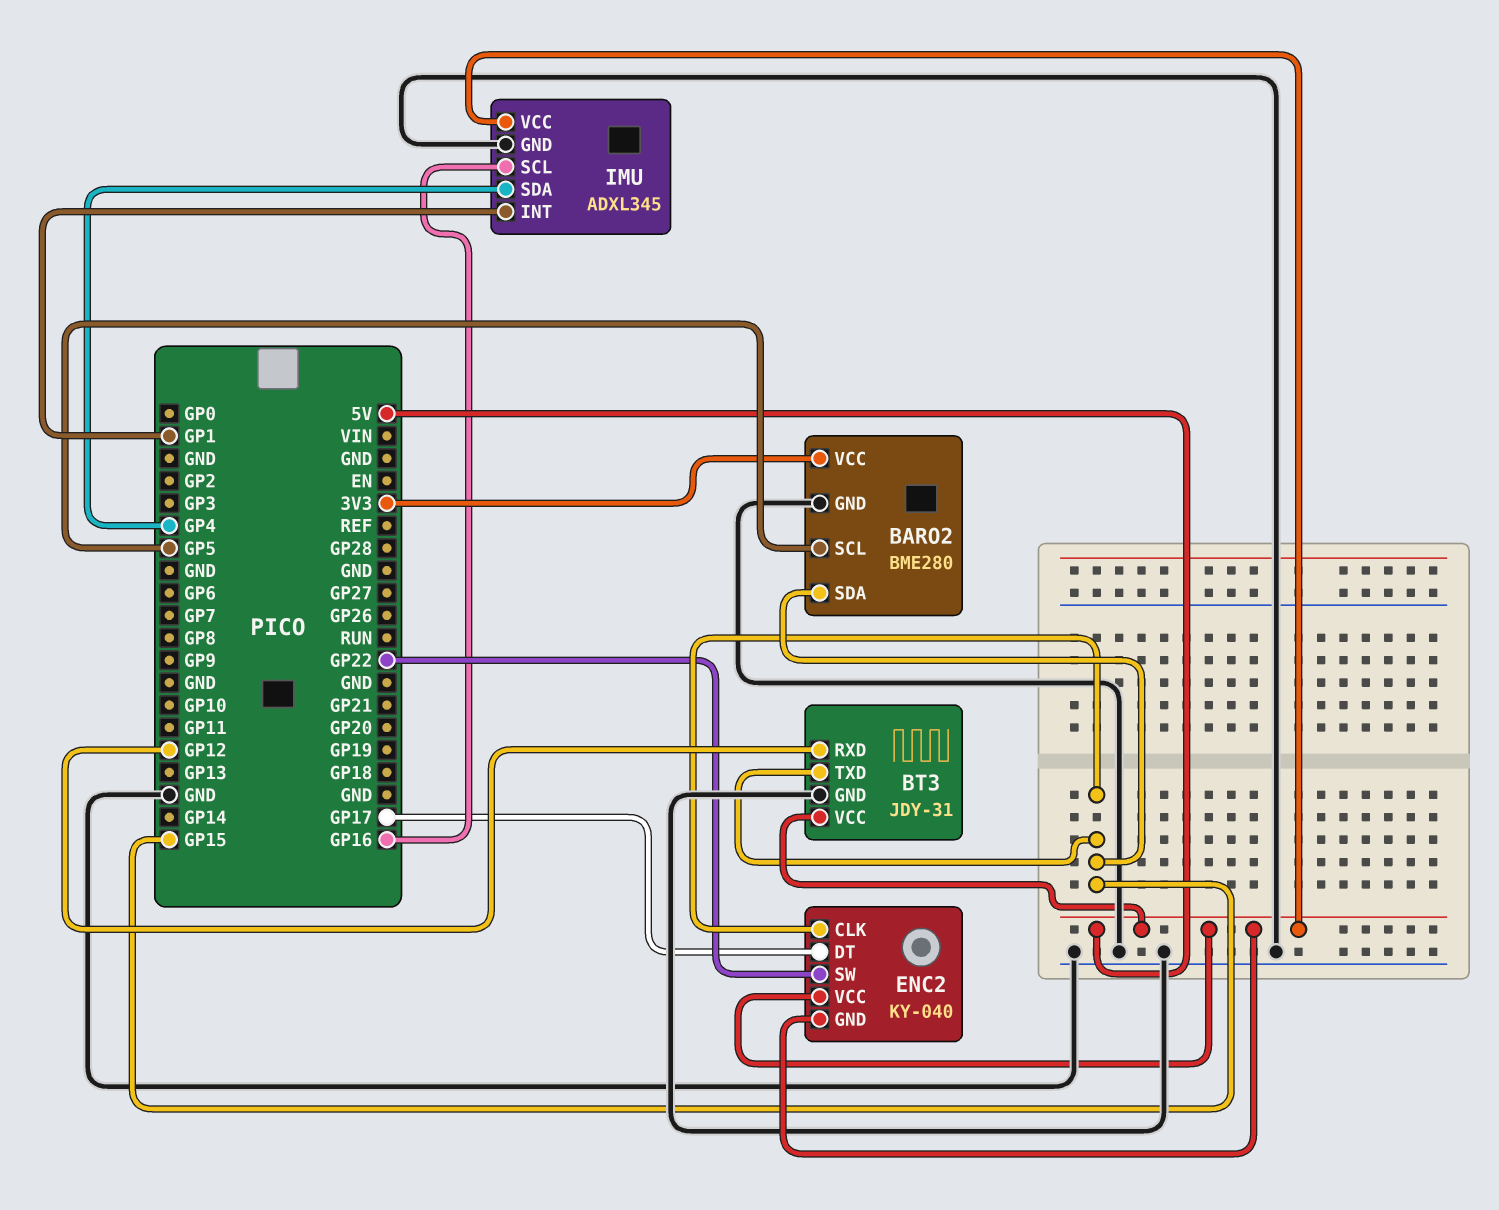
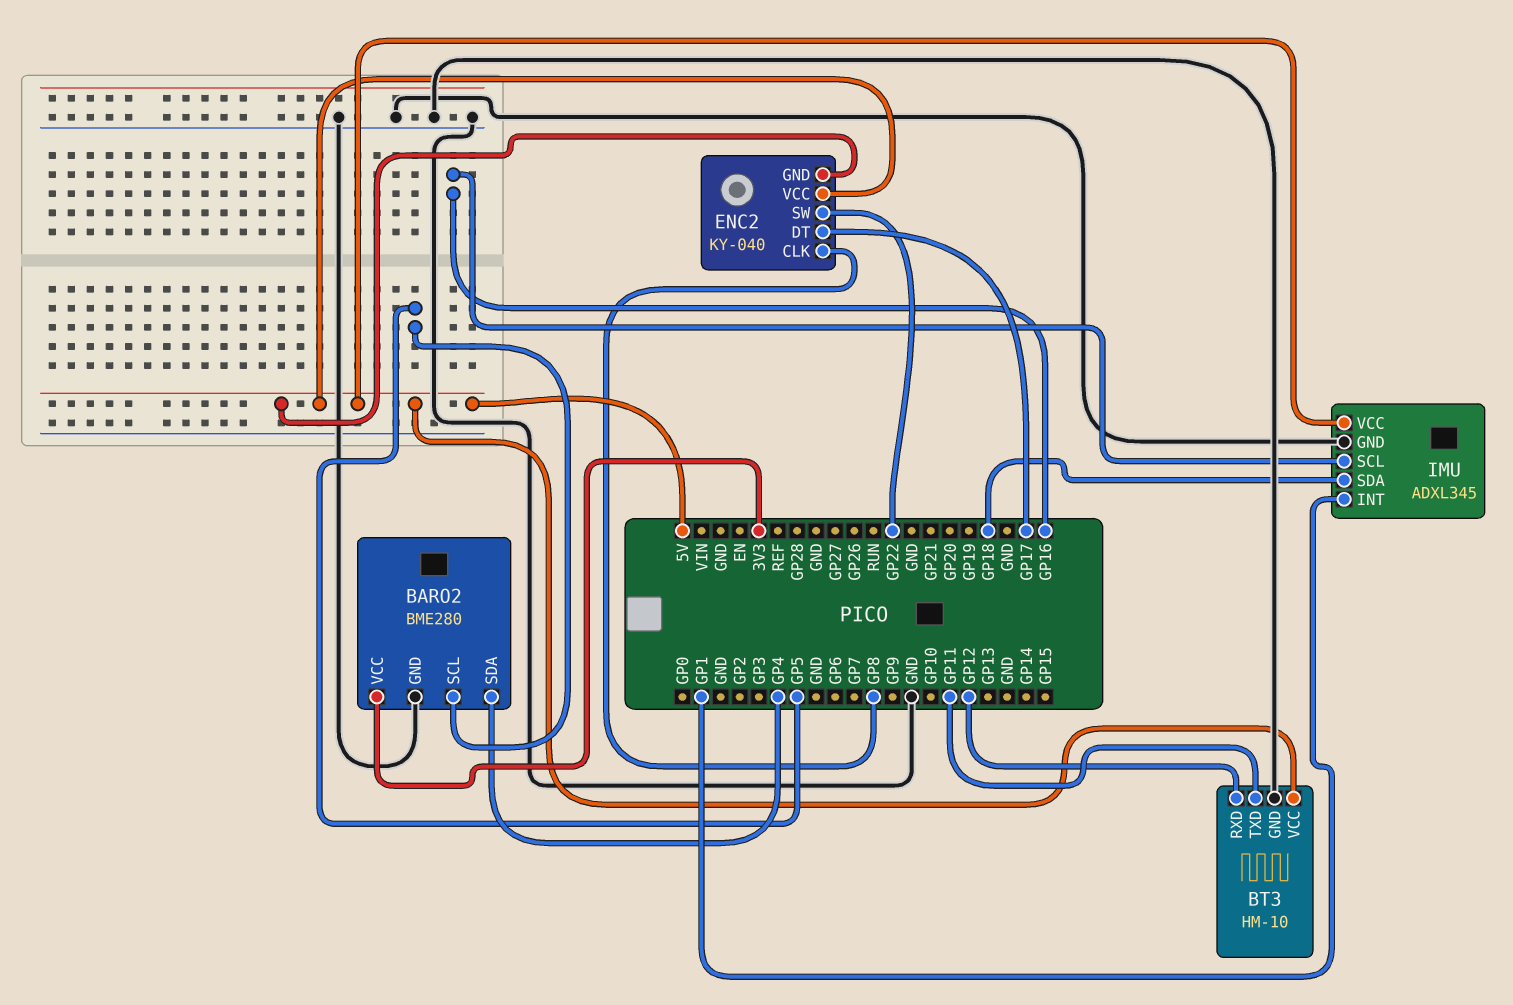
BARO2 pin SDA: GP15 -> GP4
BT3: JDY-31 -> HM-10
BT3 pin TXD: GP15 -> GP11
ENC2 pin CLK: GP15 -> GP8
IMU pin SDA: GP4 -> GP18

